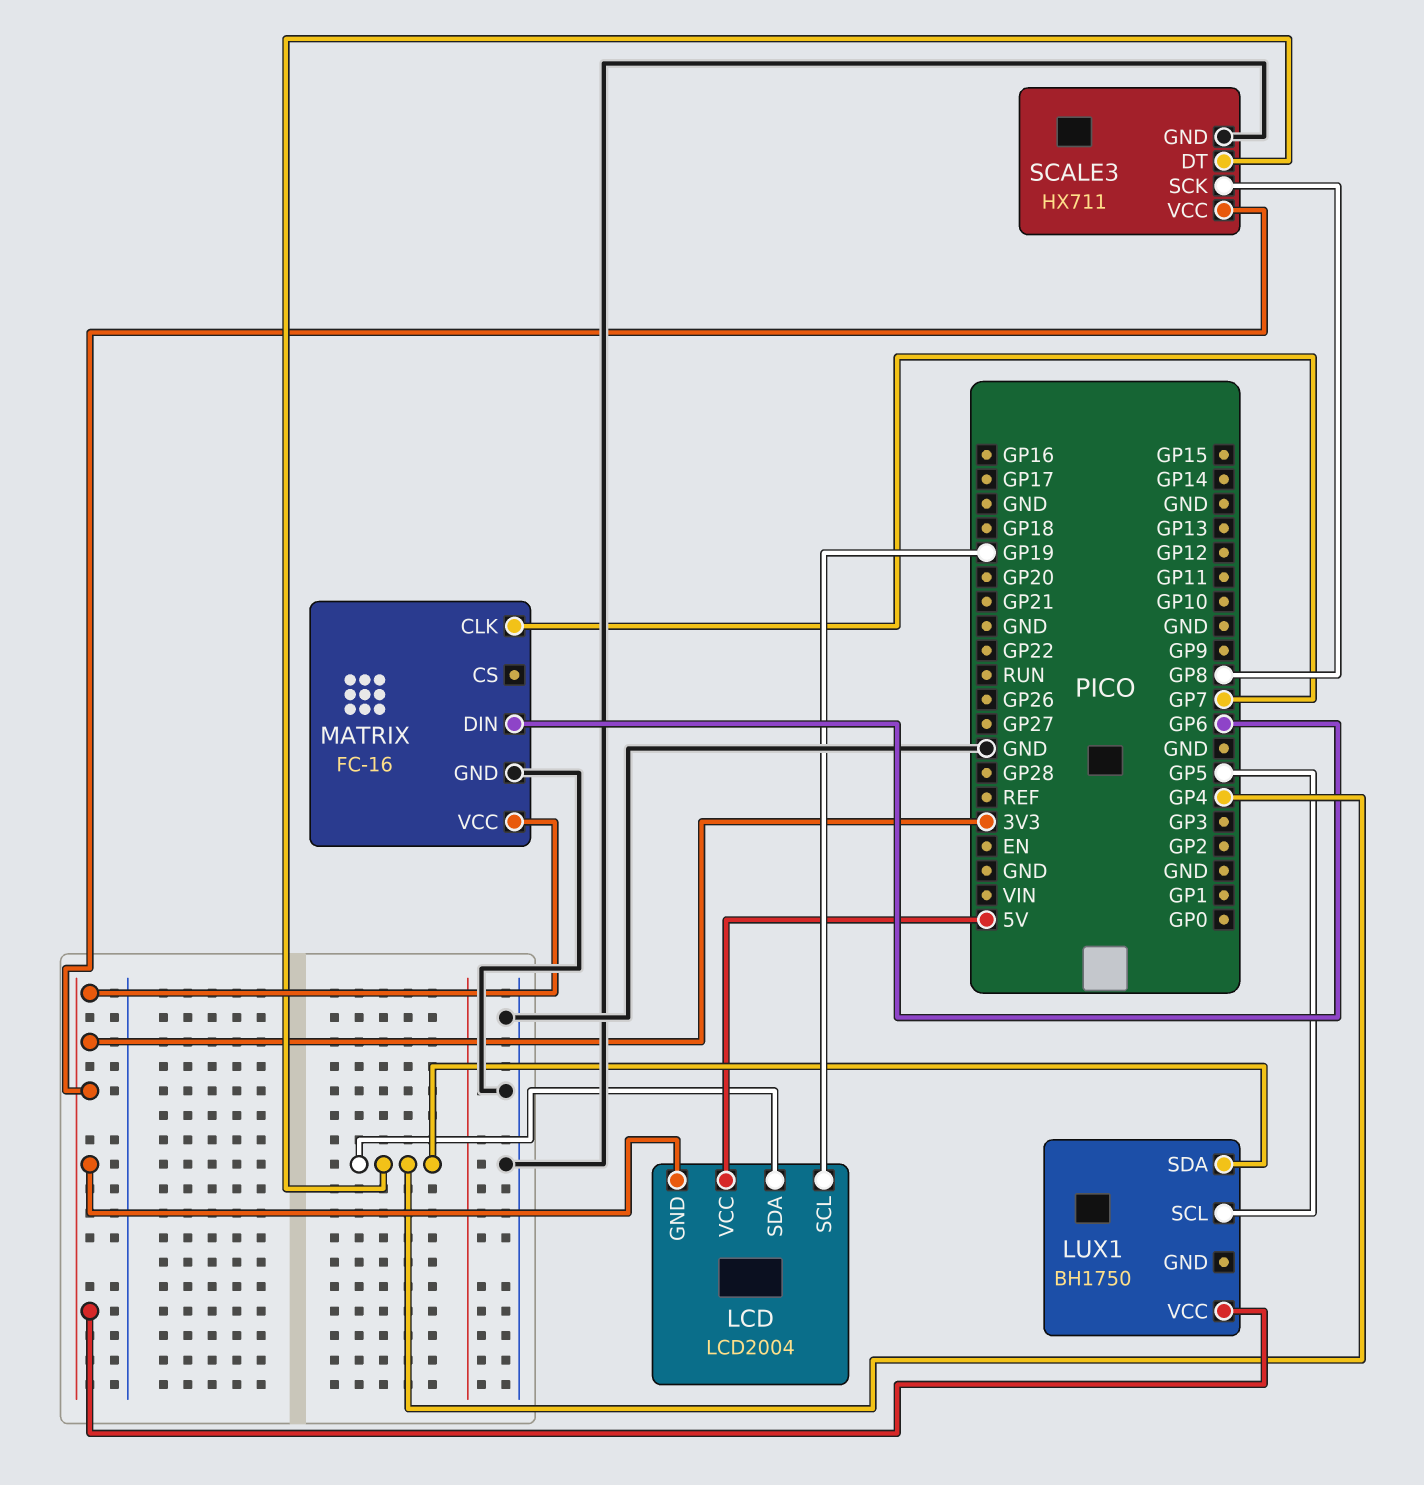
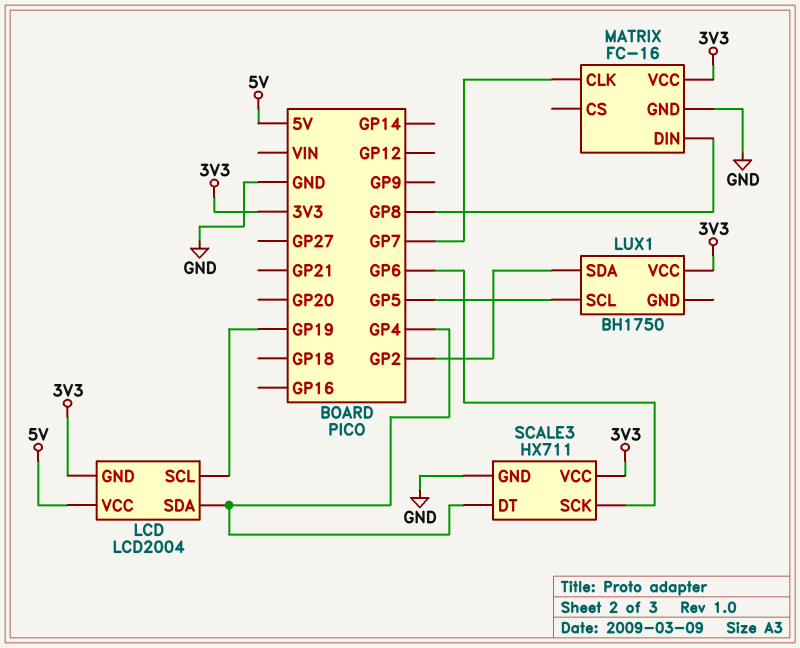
LUX1 pin SDA: GP4 -> GP2
MATRIX pin DIN: GP6 -> GP8
SCALE3 pin SCK: GP8 -> GP6

